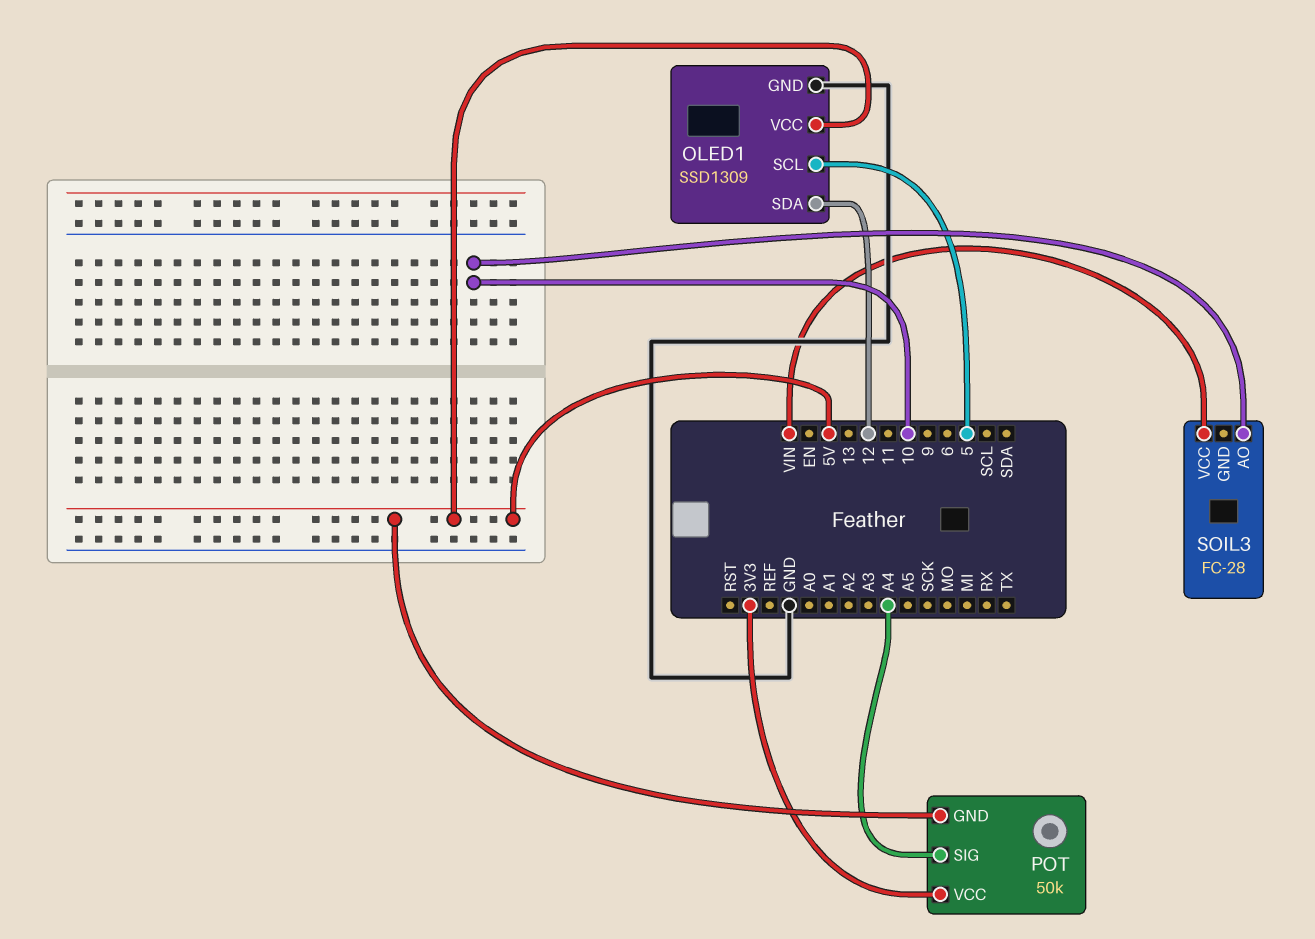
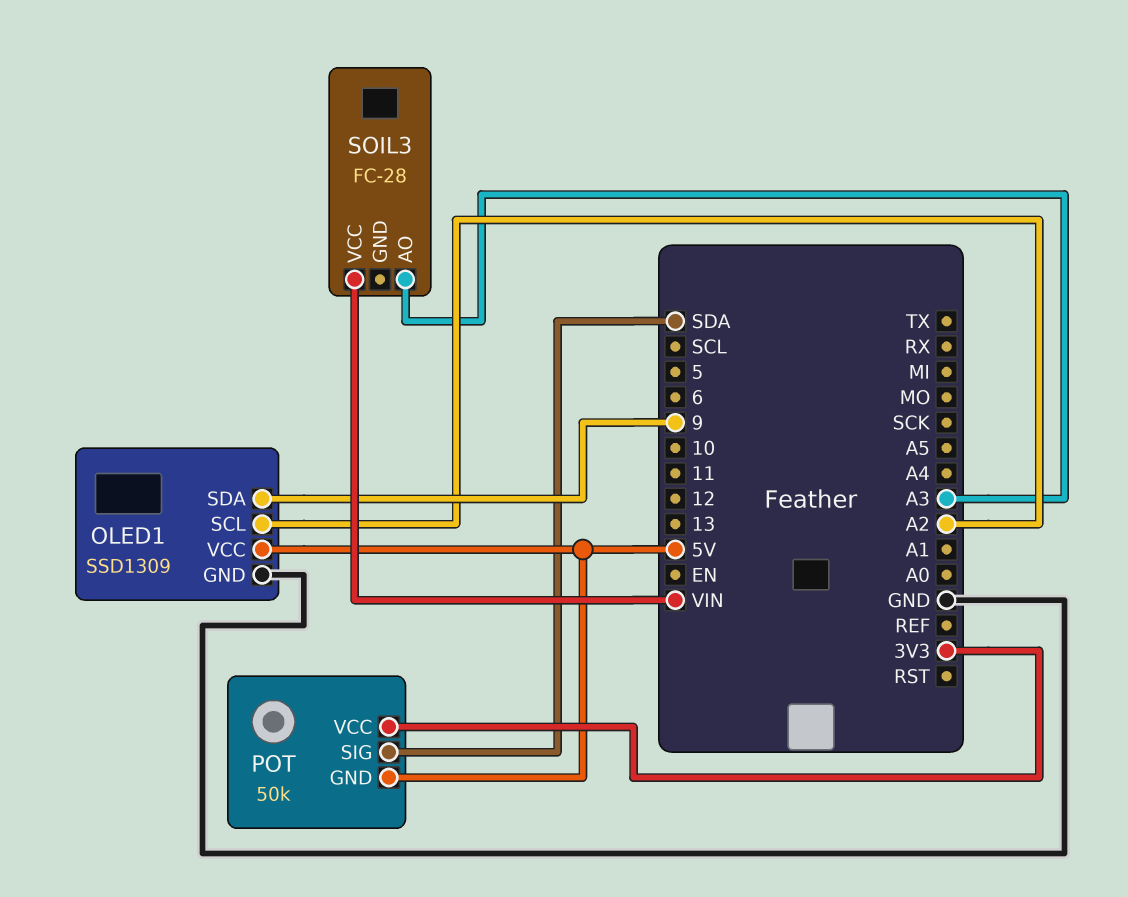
OLED1 pin SCL: 5 -> A2
OLED1 pin SDA: 12 -> 9
POT pin SIG: A4 -> SDA
SOIL3 pin AO: 10 -> A3

